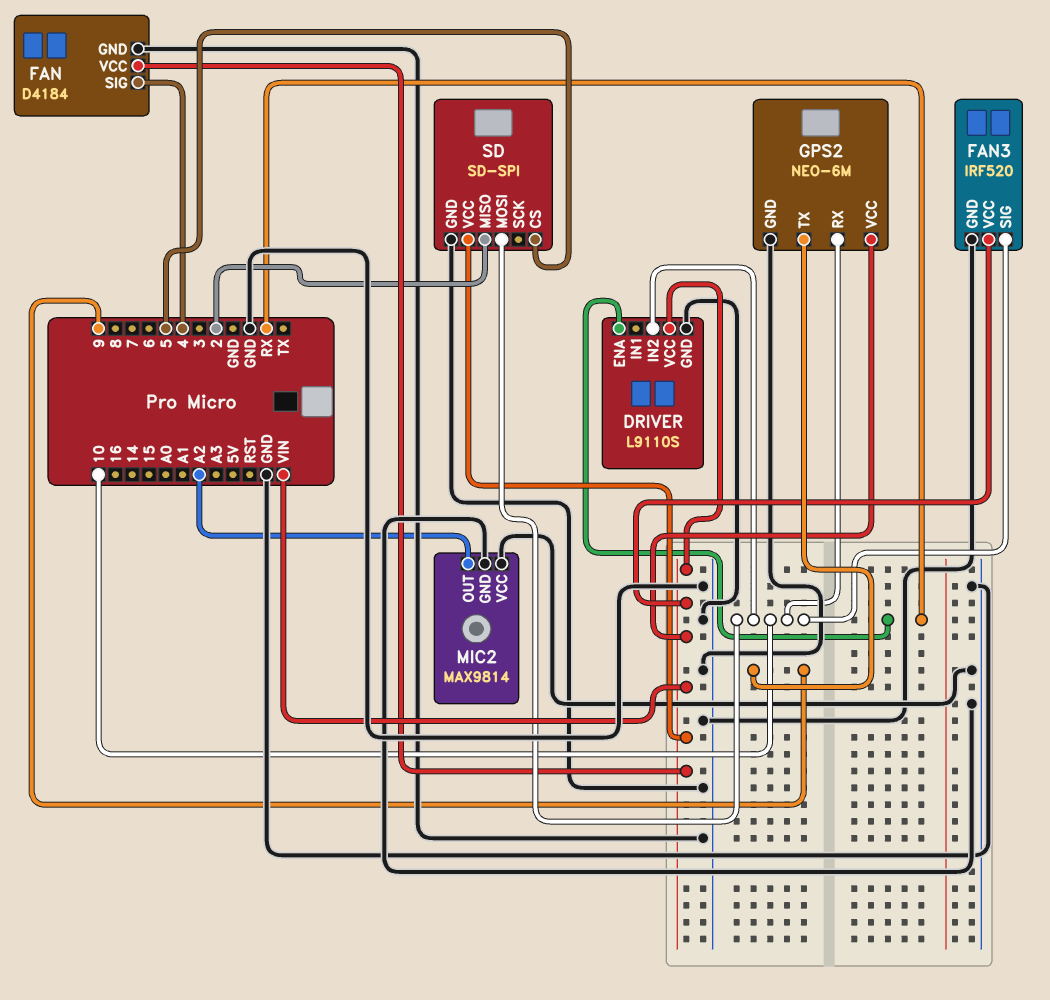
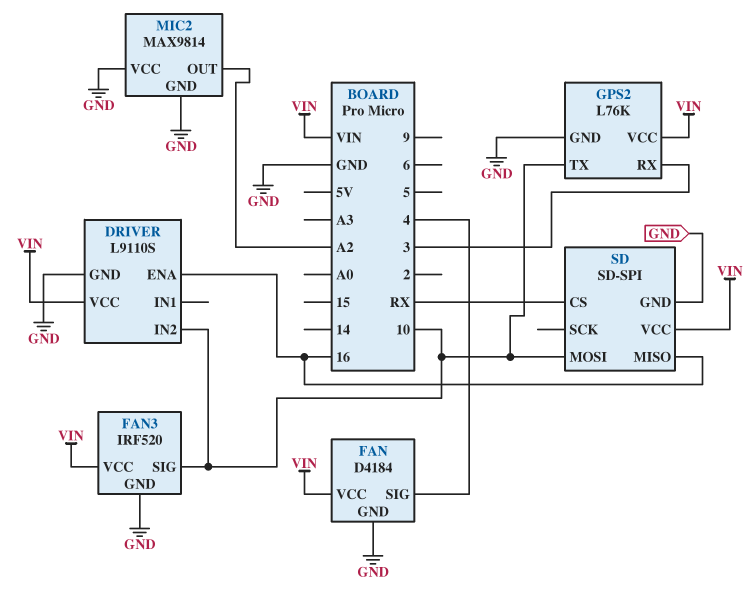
DRIVER pin ENA: RX -> 16
GPS2: NEO-6M -> L76K
GPS2 pin RX: 10 -> 3
GPS2 pin TX: 9 -> 10
SD pin CS: 5 -> RX
SD pin MISO: 2 -> 16

